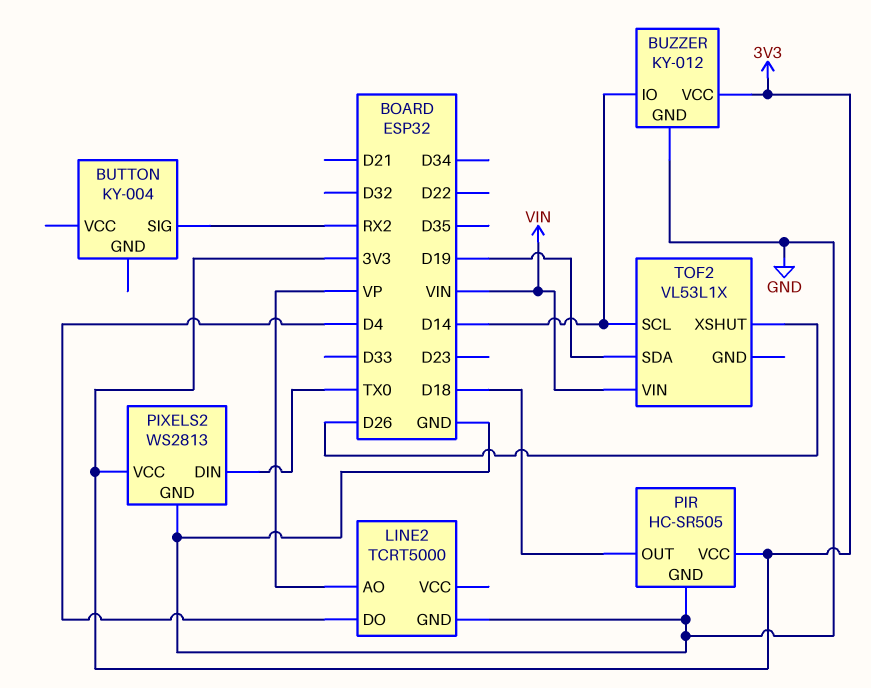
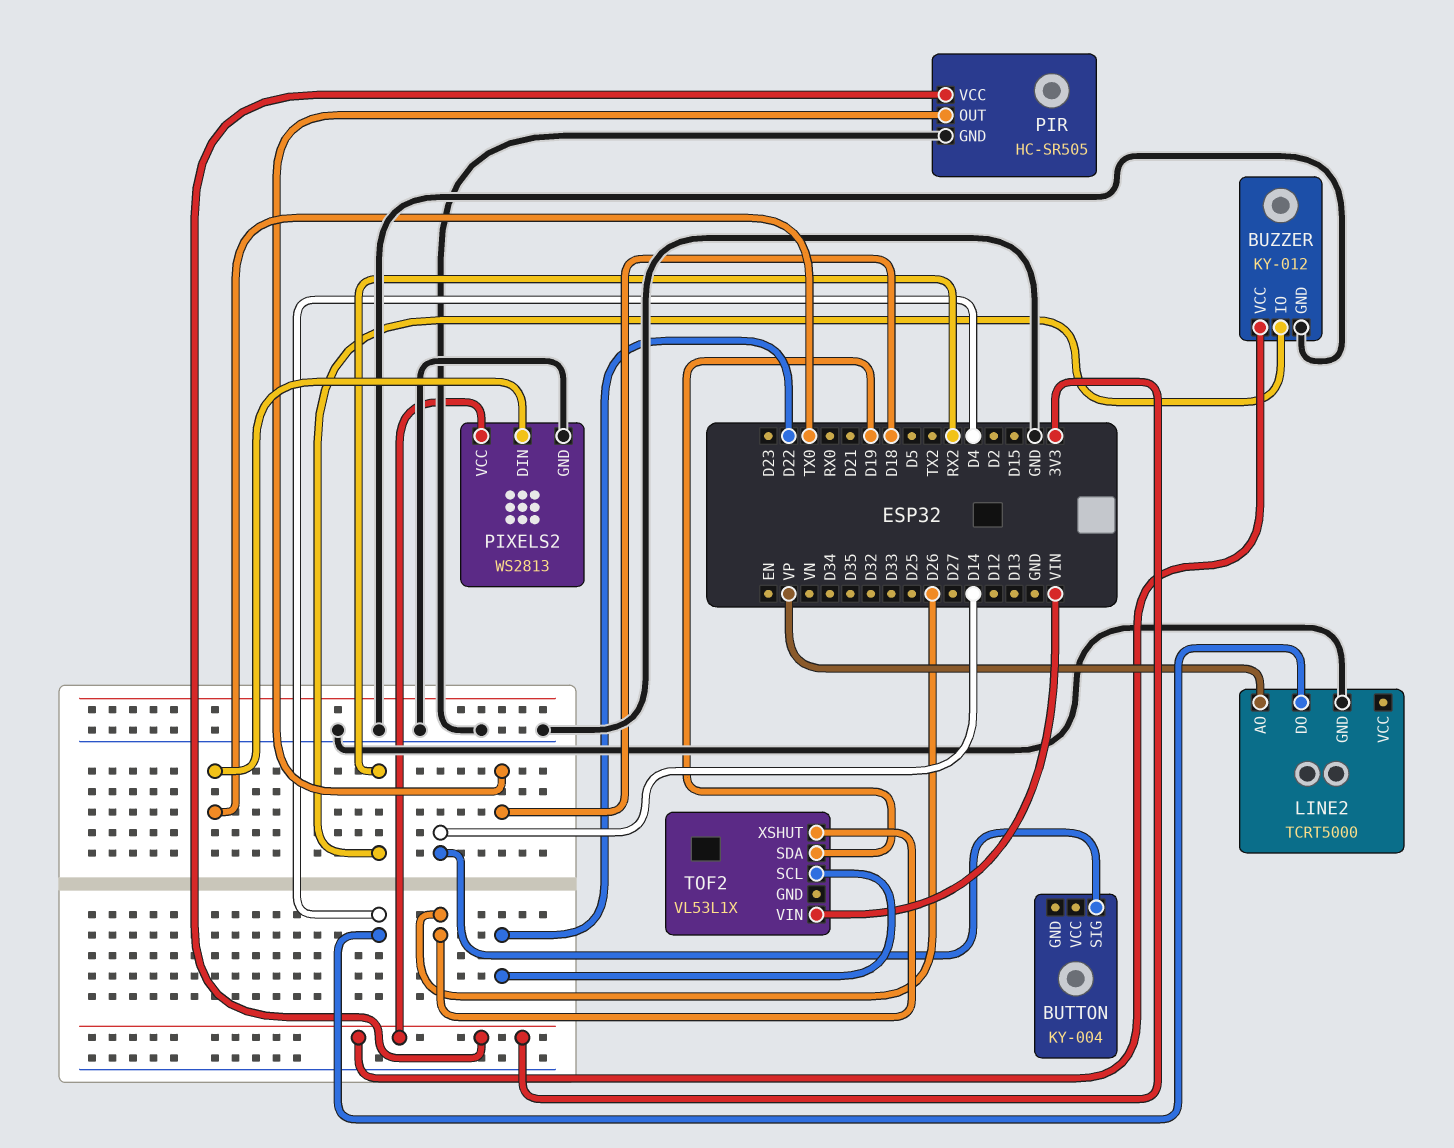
BUTTON pin SIG: RX2 -> D14
BUZZER pin IO: D14 -> RX2
TOF2 pin SCL: D14 -> D22

